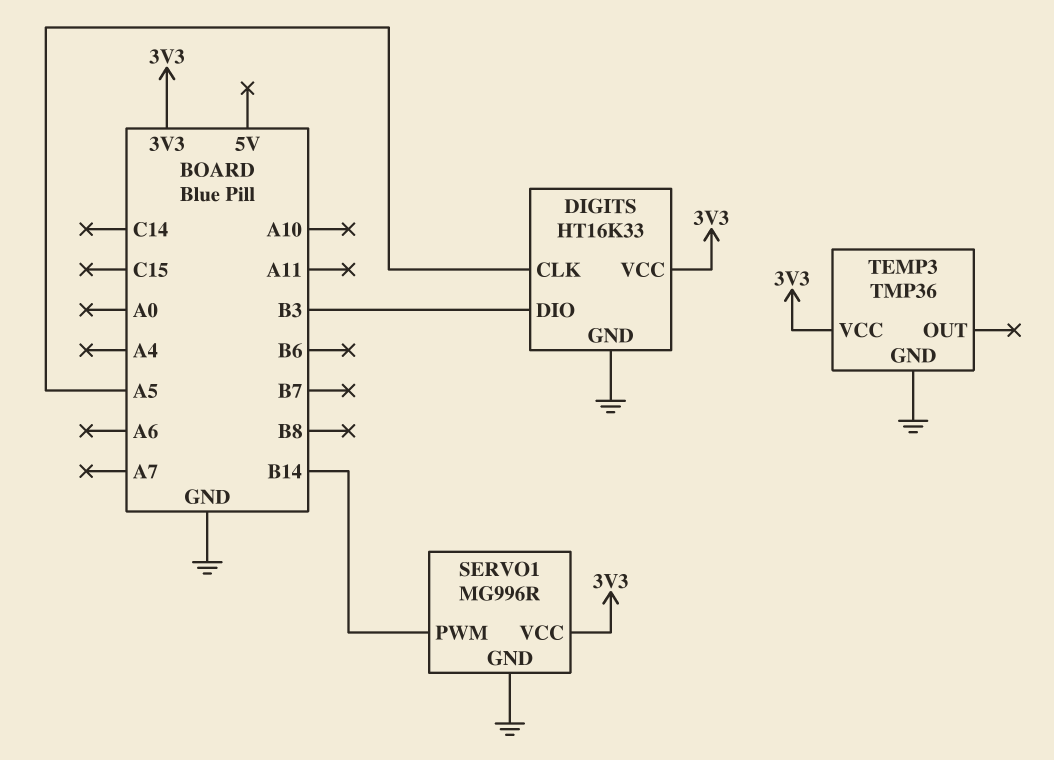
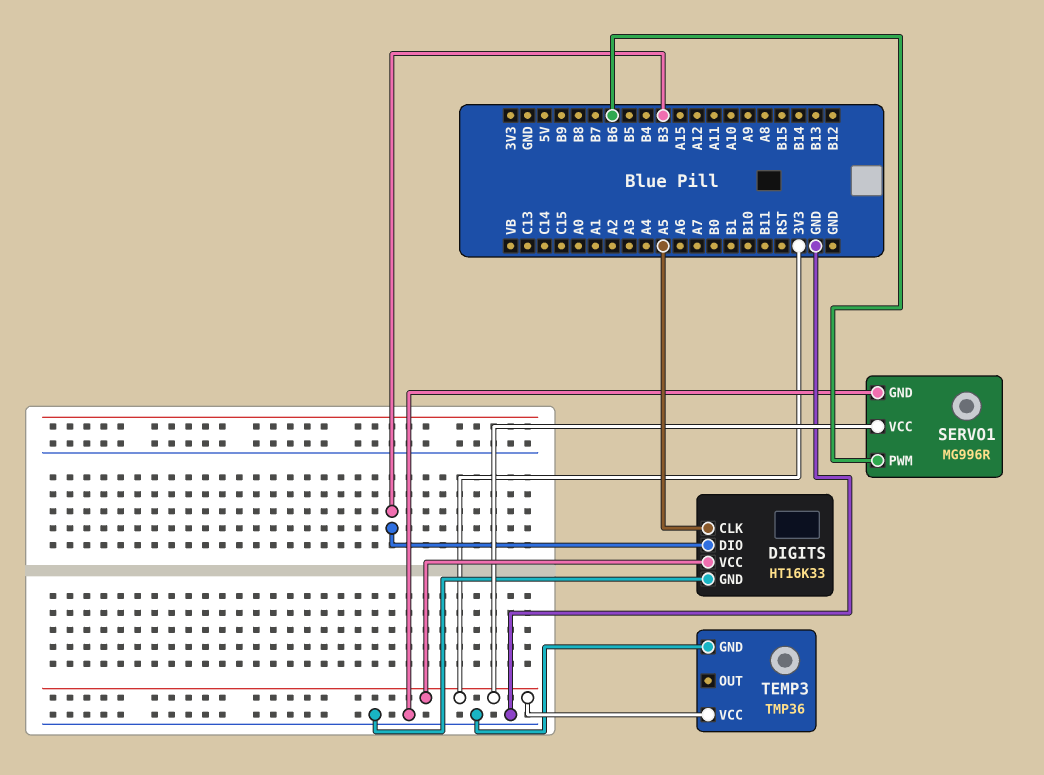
SERVO1 pin PWM: B14 -> B6

